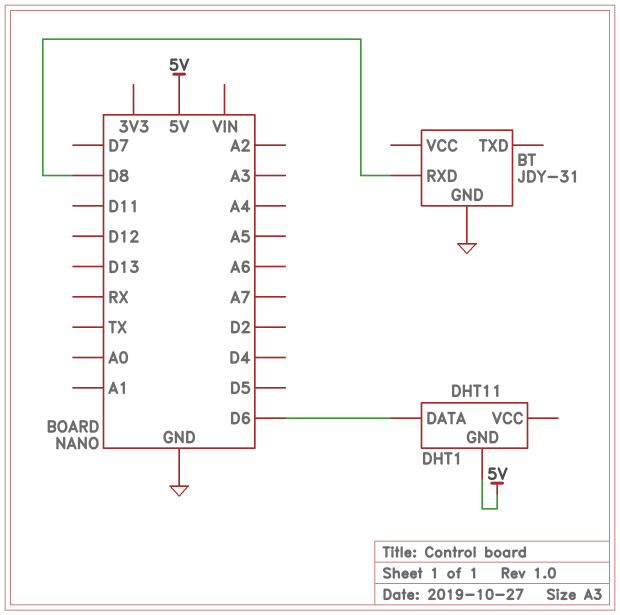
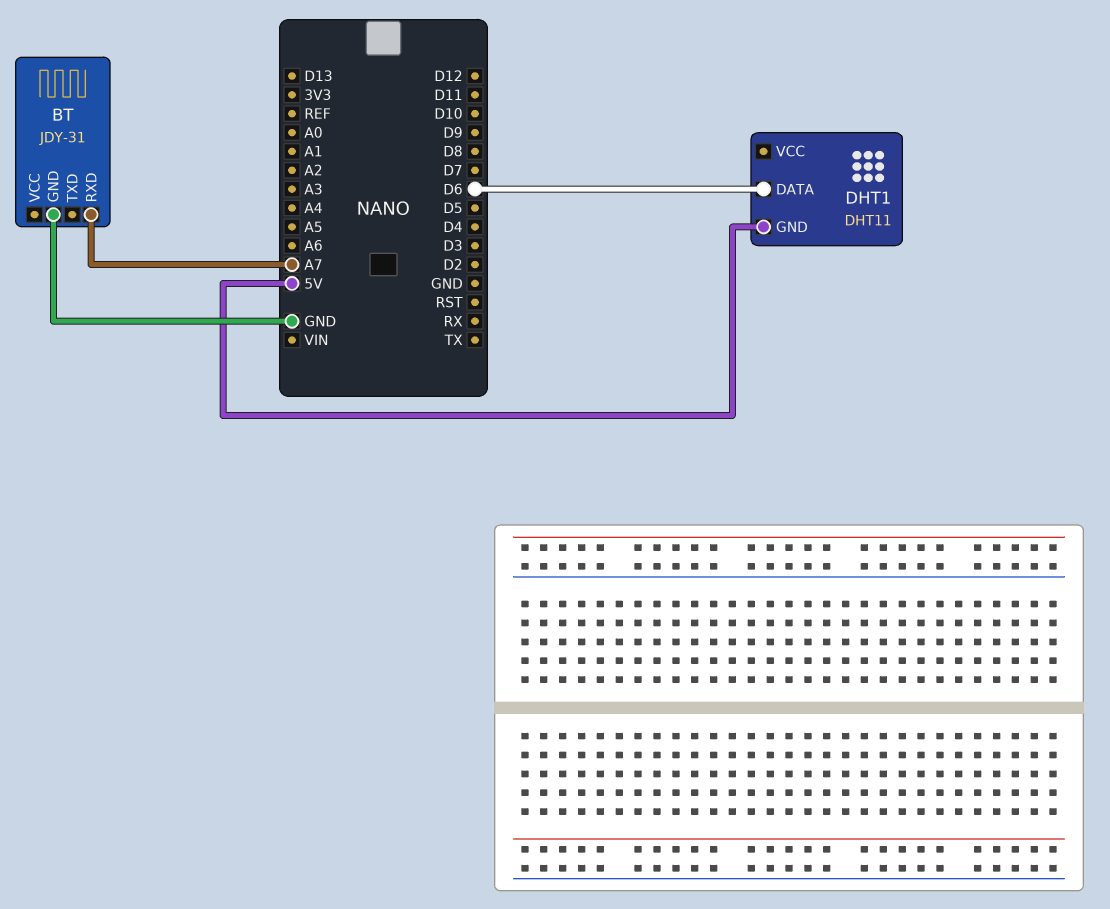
BT pin RXD: D8 -> A7

